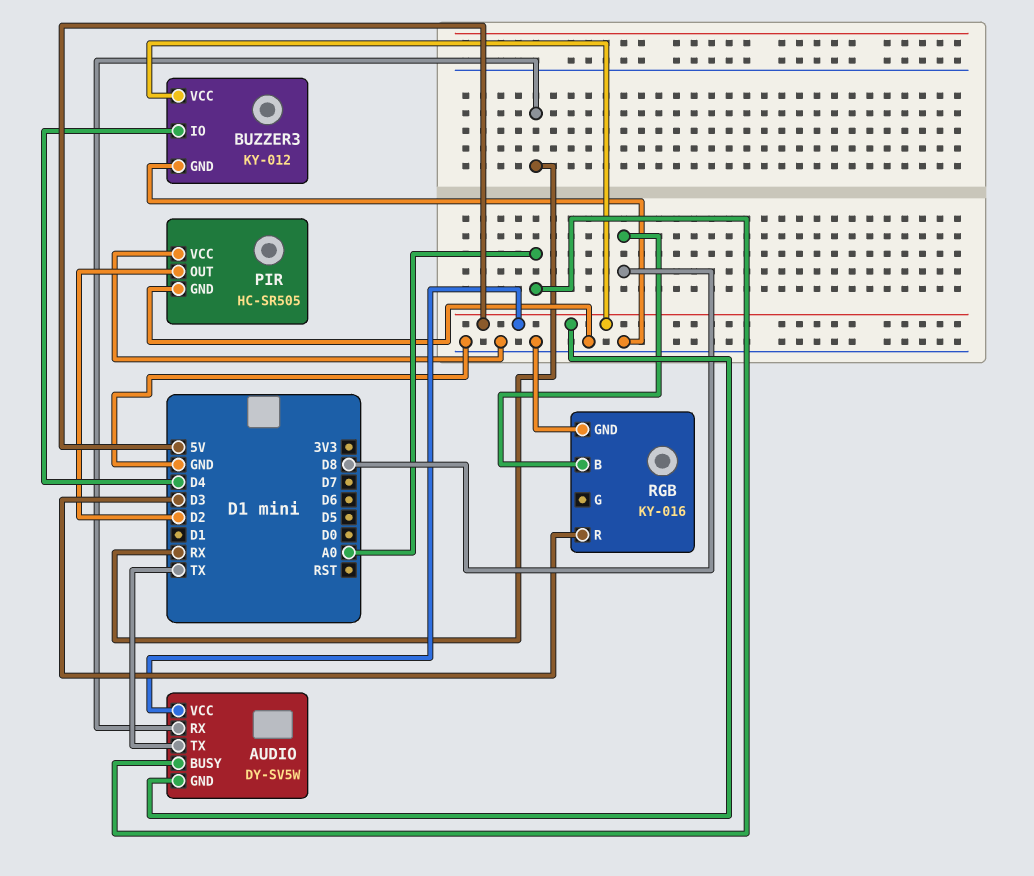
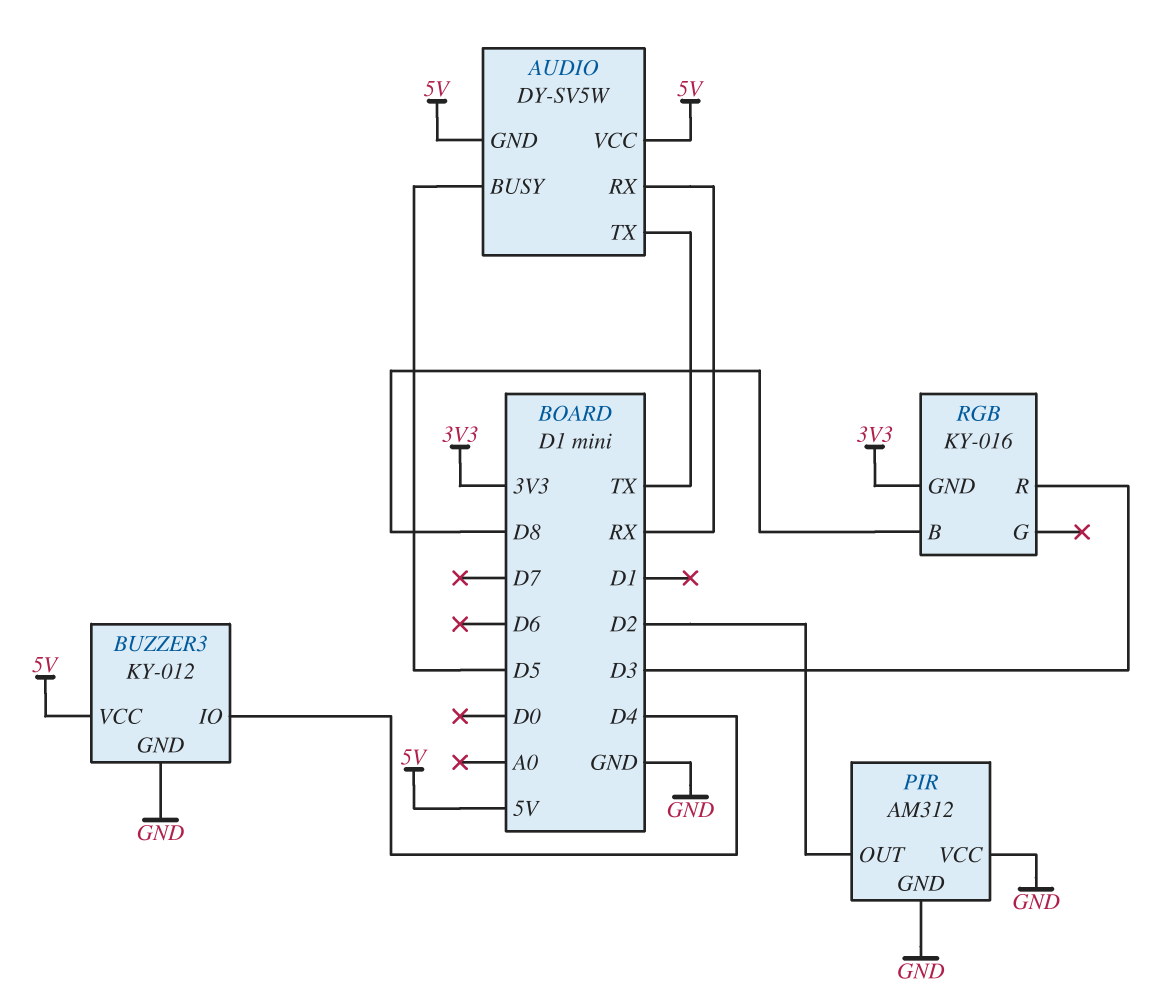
AUDIO pin BUSY: A0 -> D5
PIR: HC-SR505 -> AM312
RGB pin GND: GND -> 3V3

